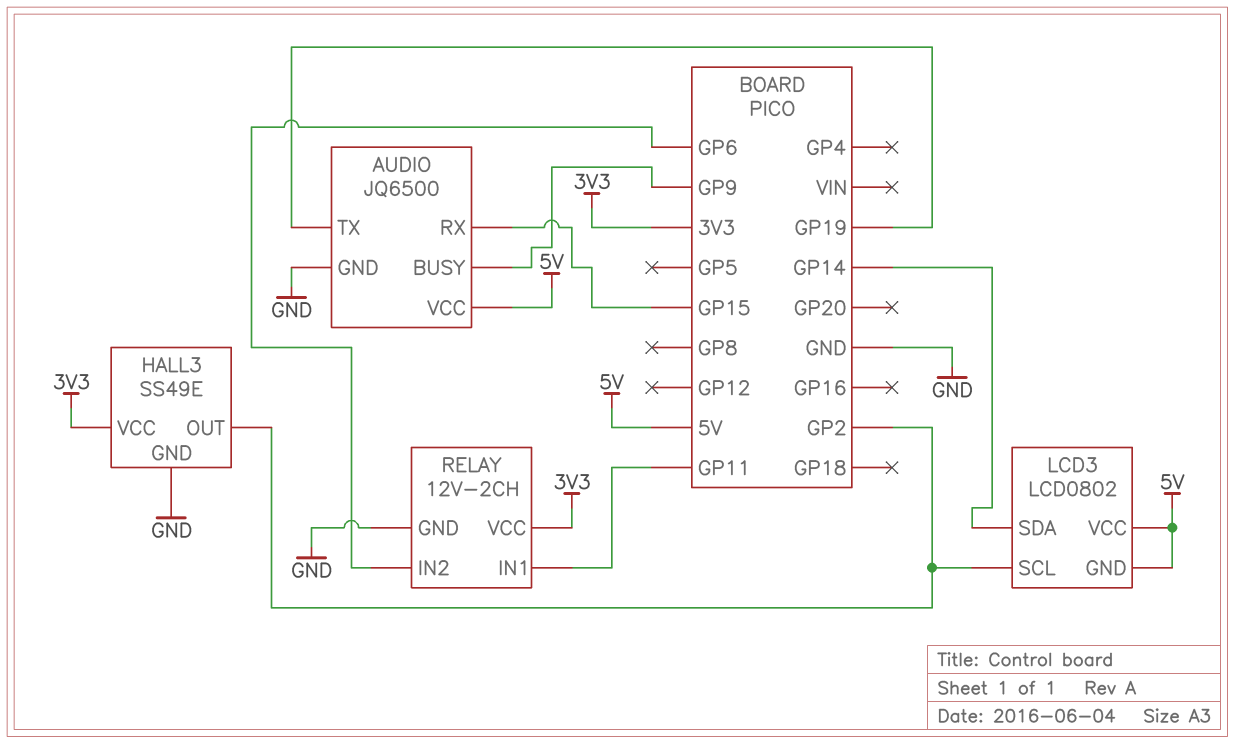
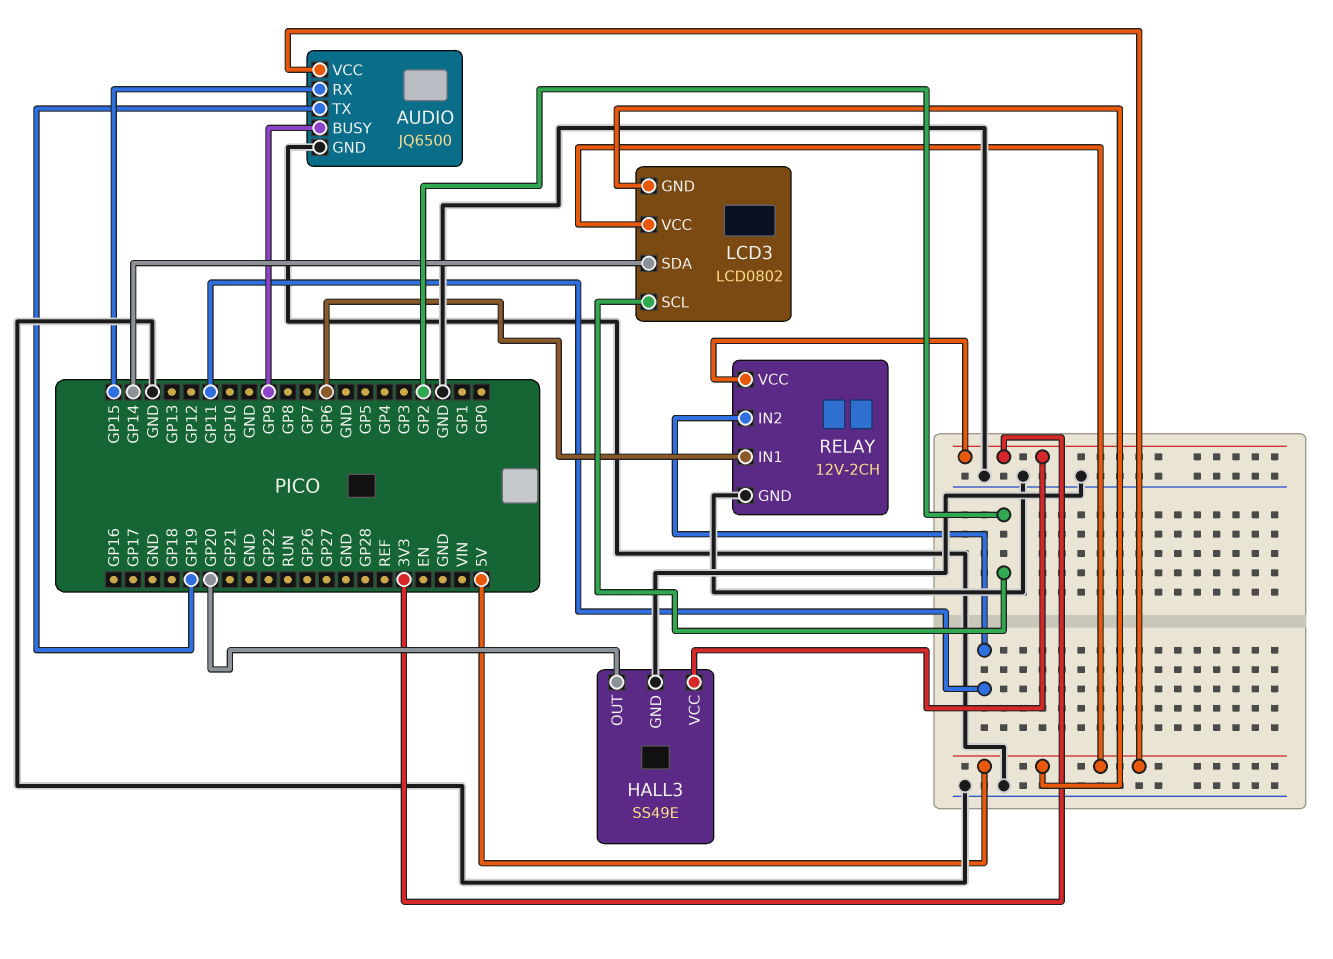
HALL3 pin OUT: GP2 -> GP20
RELAY pin IN1: GP11 -> GP6
RELAY pin IN2: GP6 -> GP11

